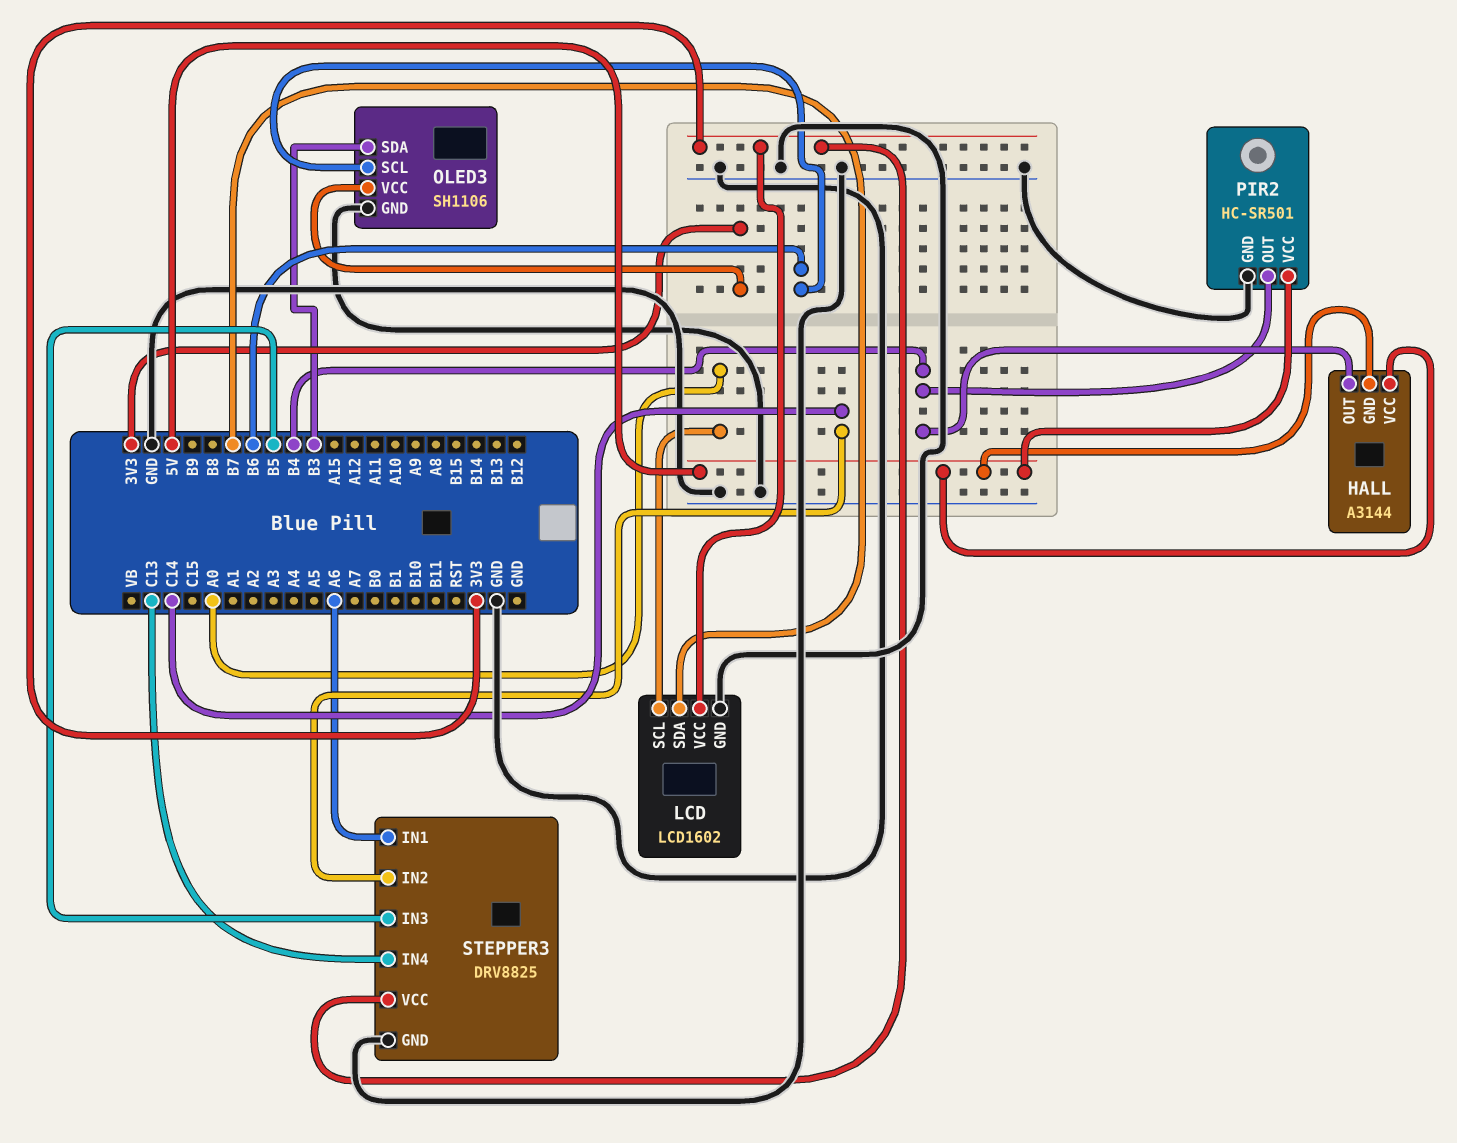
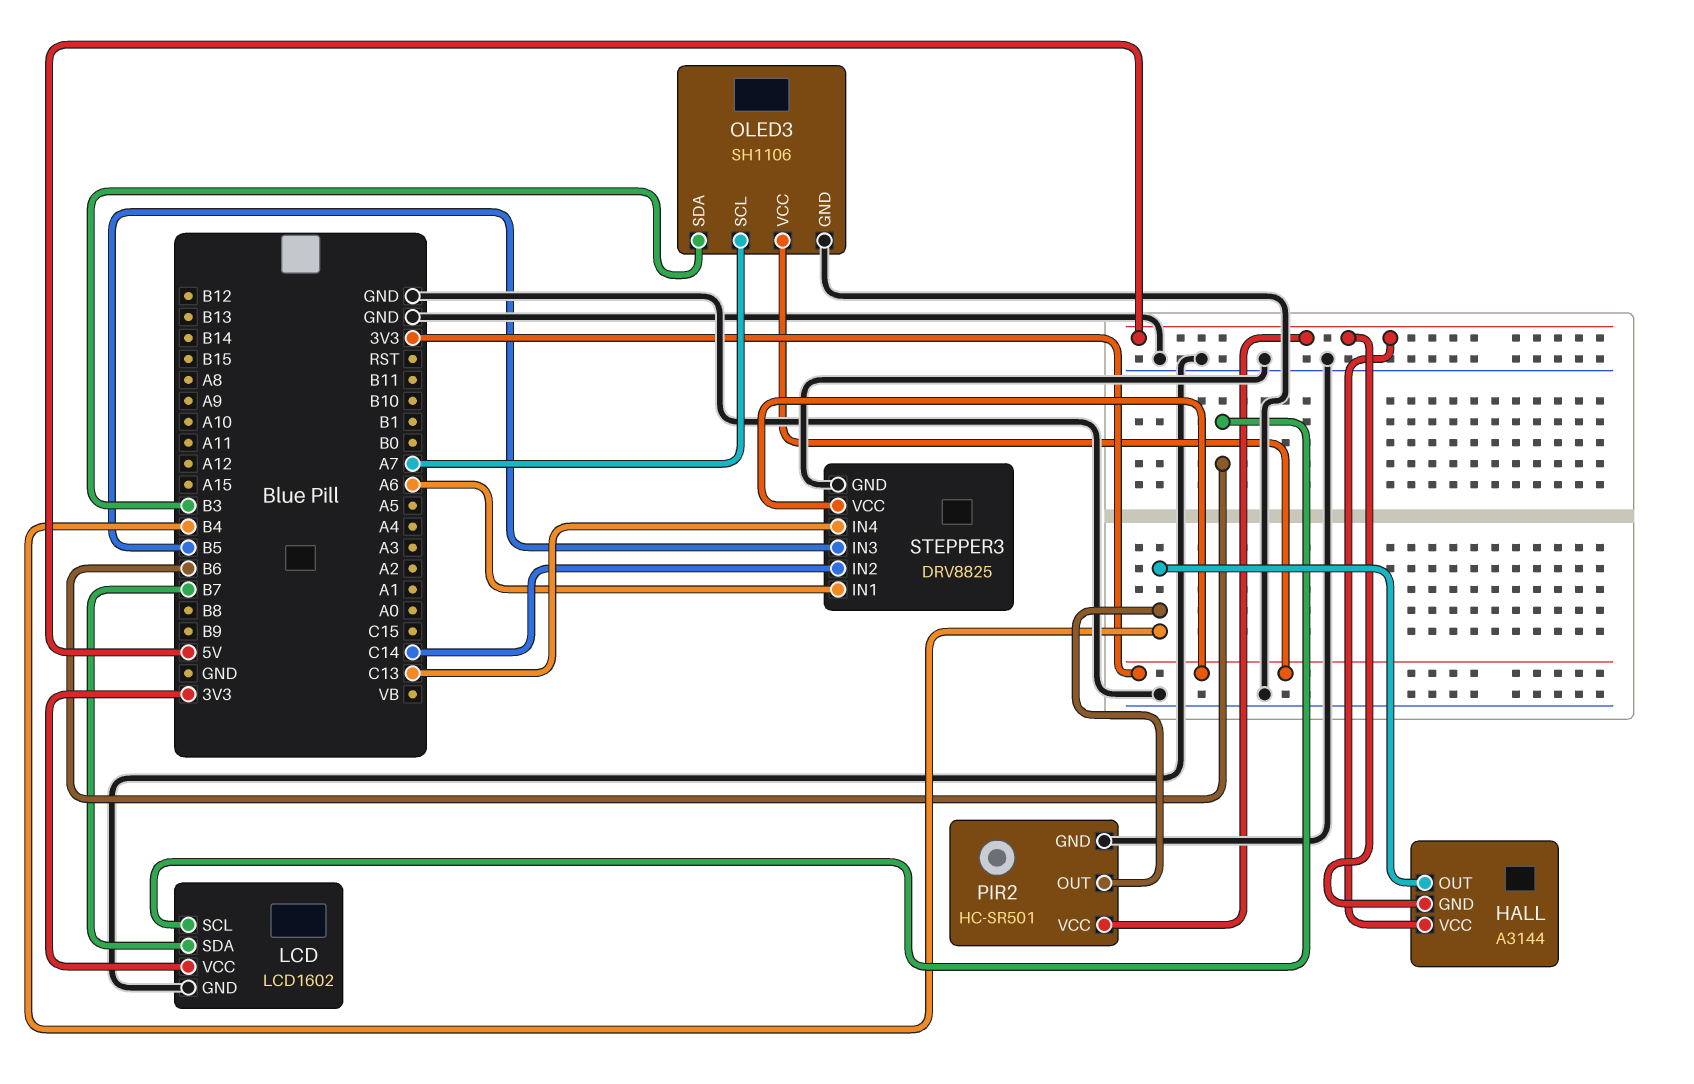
LCD pin SCL: A0 -> B6
OLED3 pin SCL: B6 -> A7

